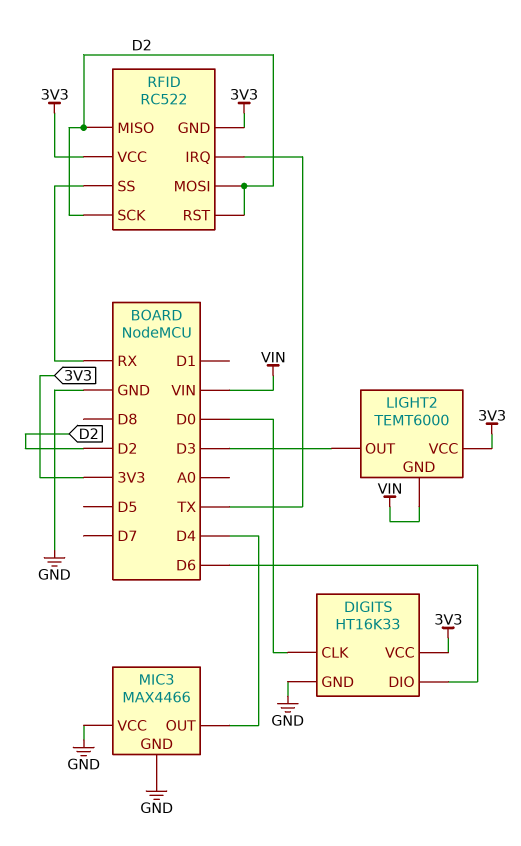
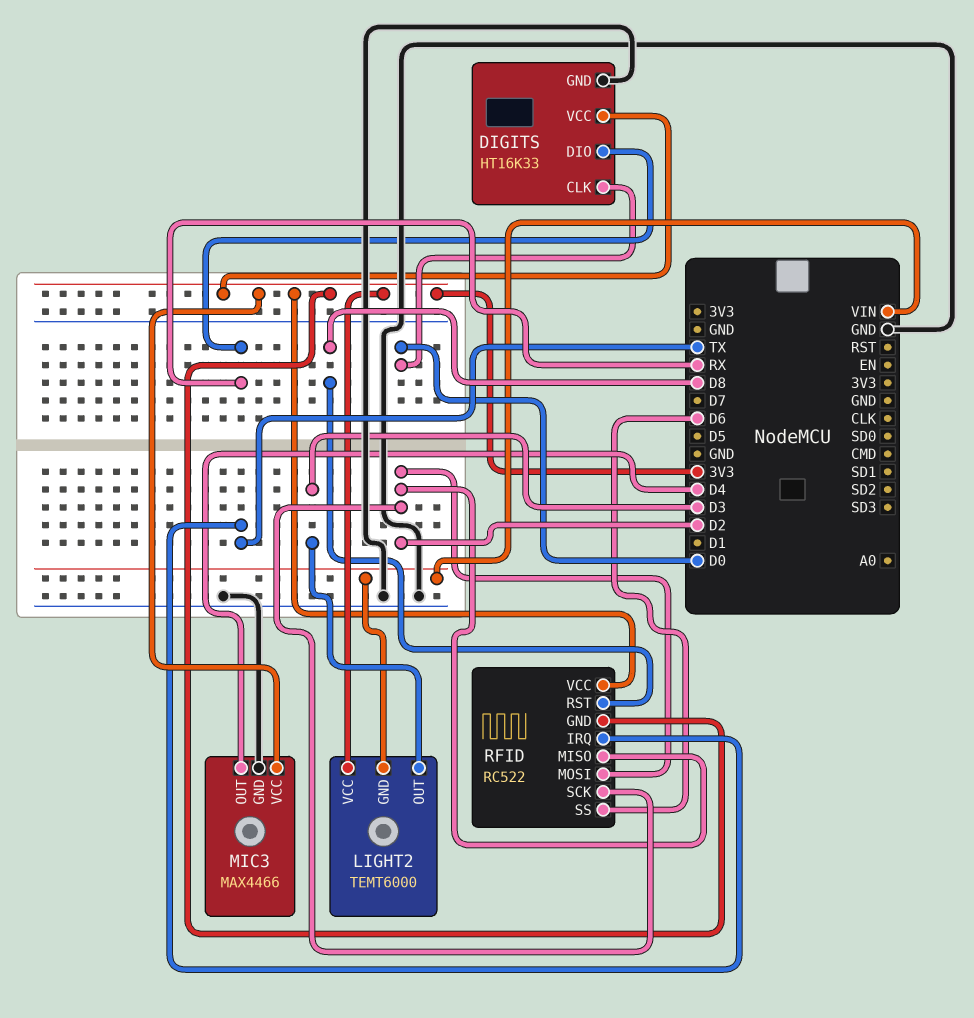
DIGITS pin DIO: D6 -> RX
MIC3 pin VCC: GND -> 3V3
RFID pin RST: D2 -> D8
RFID pin SS: RX -> D6

